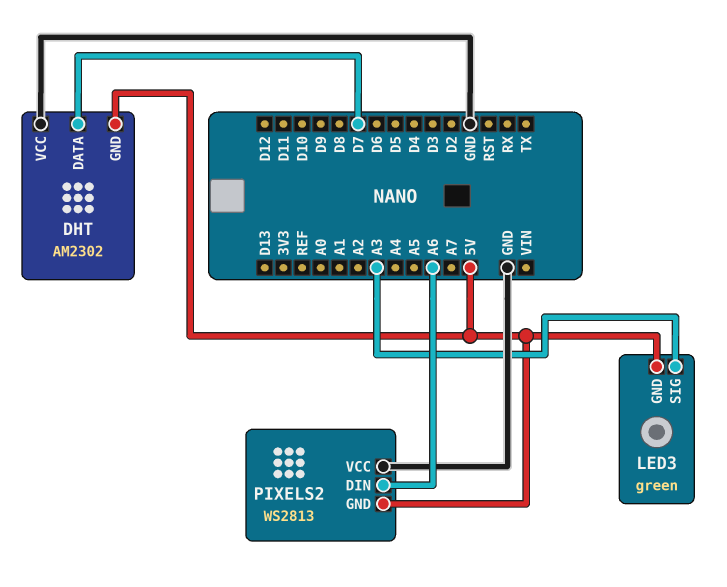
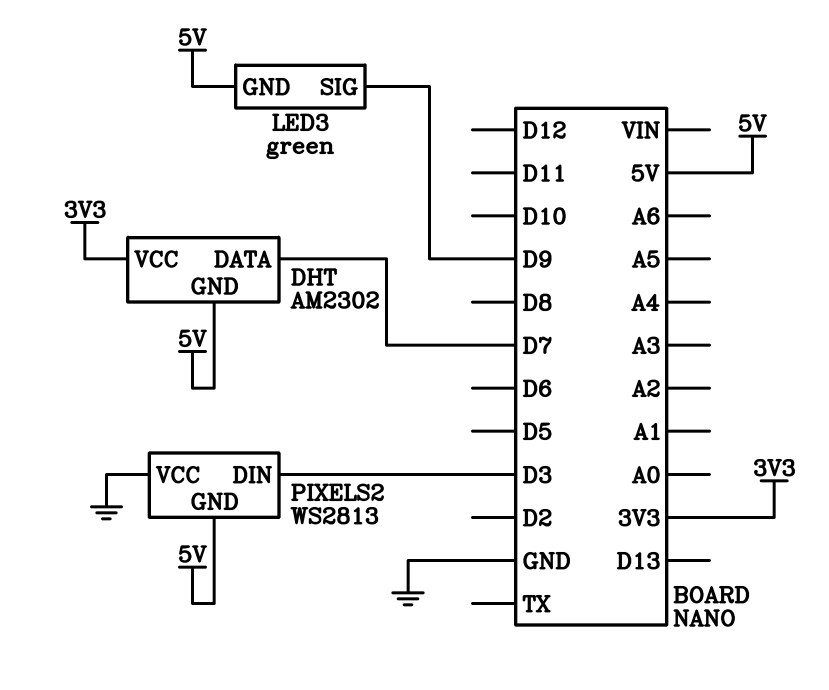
DHT pin VCC: GND -> 3V3
LED3 pin SIG: A3 -> D9
PIXELS2 pin DIN: A6 -> D3

